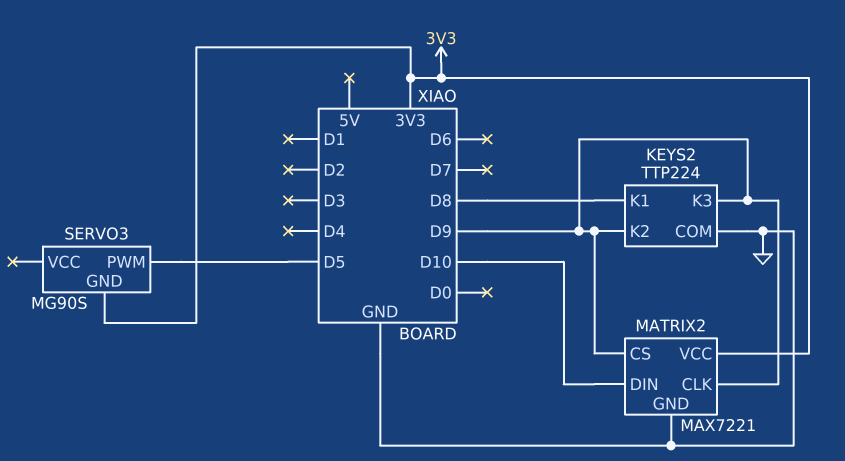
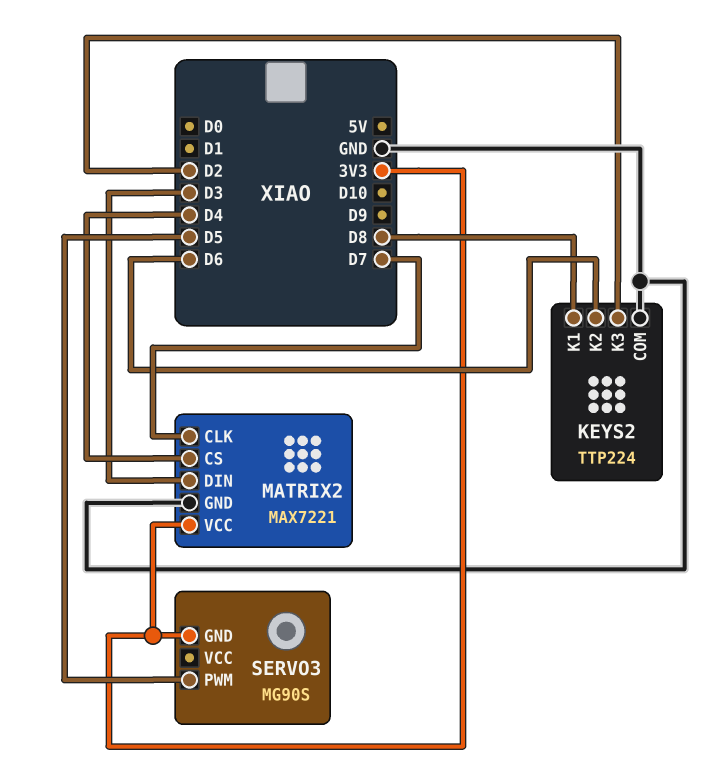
KEYS2 pin K2: D9 -> D6
KEYS2 pin K3: D9 -> D2
MATRIX2 pin CLK: D9 -> D7
MATRIX2 pin CS: D9 -> D4
MATRIX2 pin DIN: D10 -> D3

